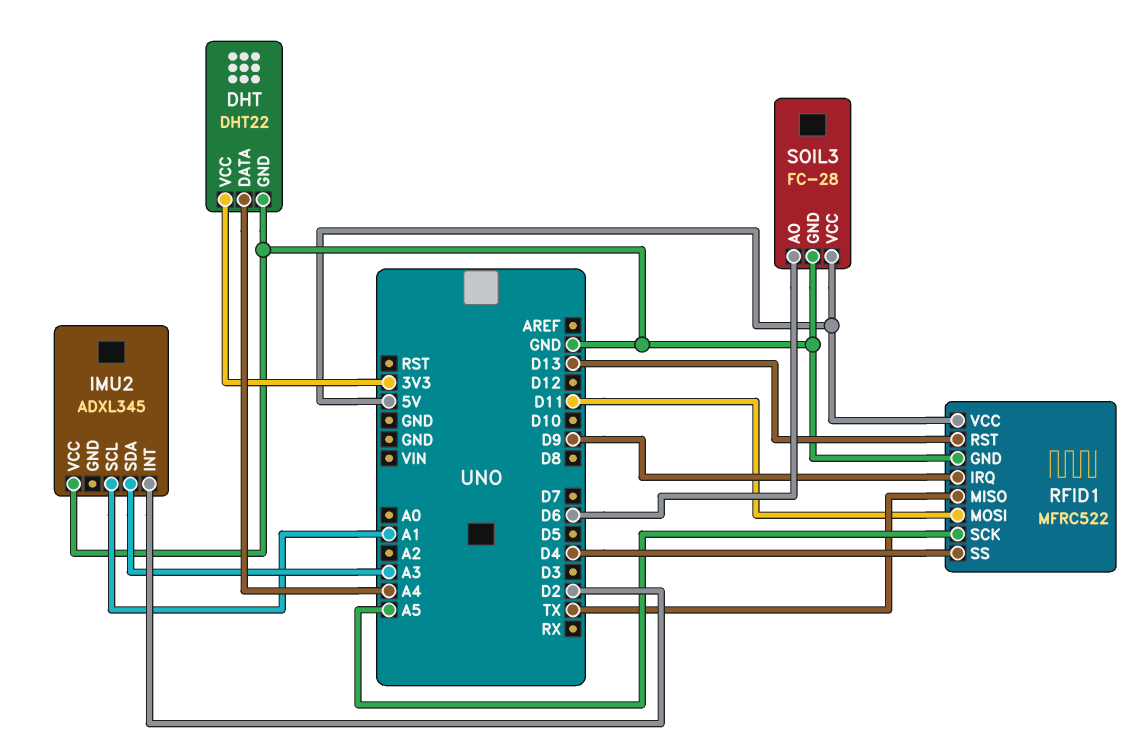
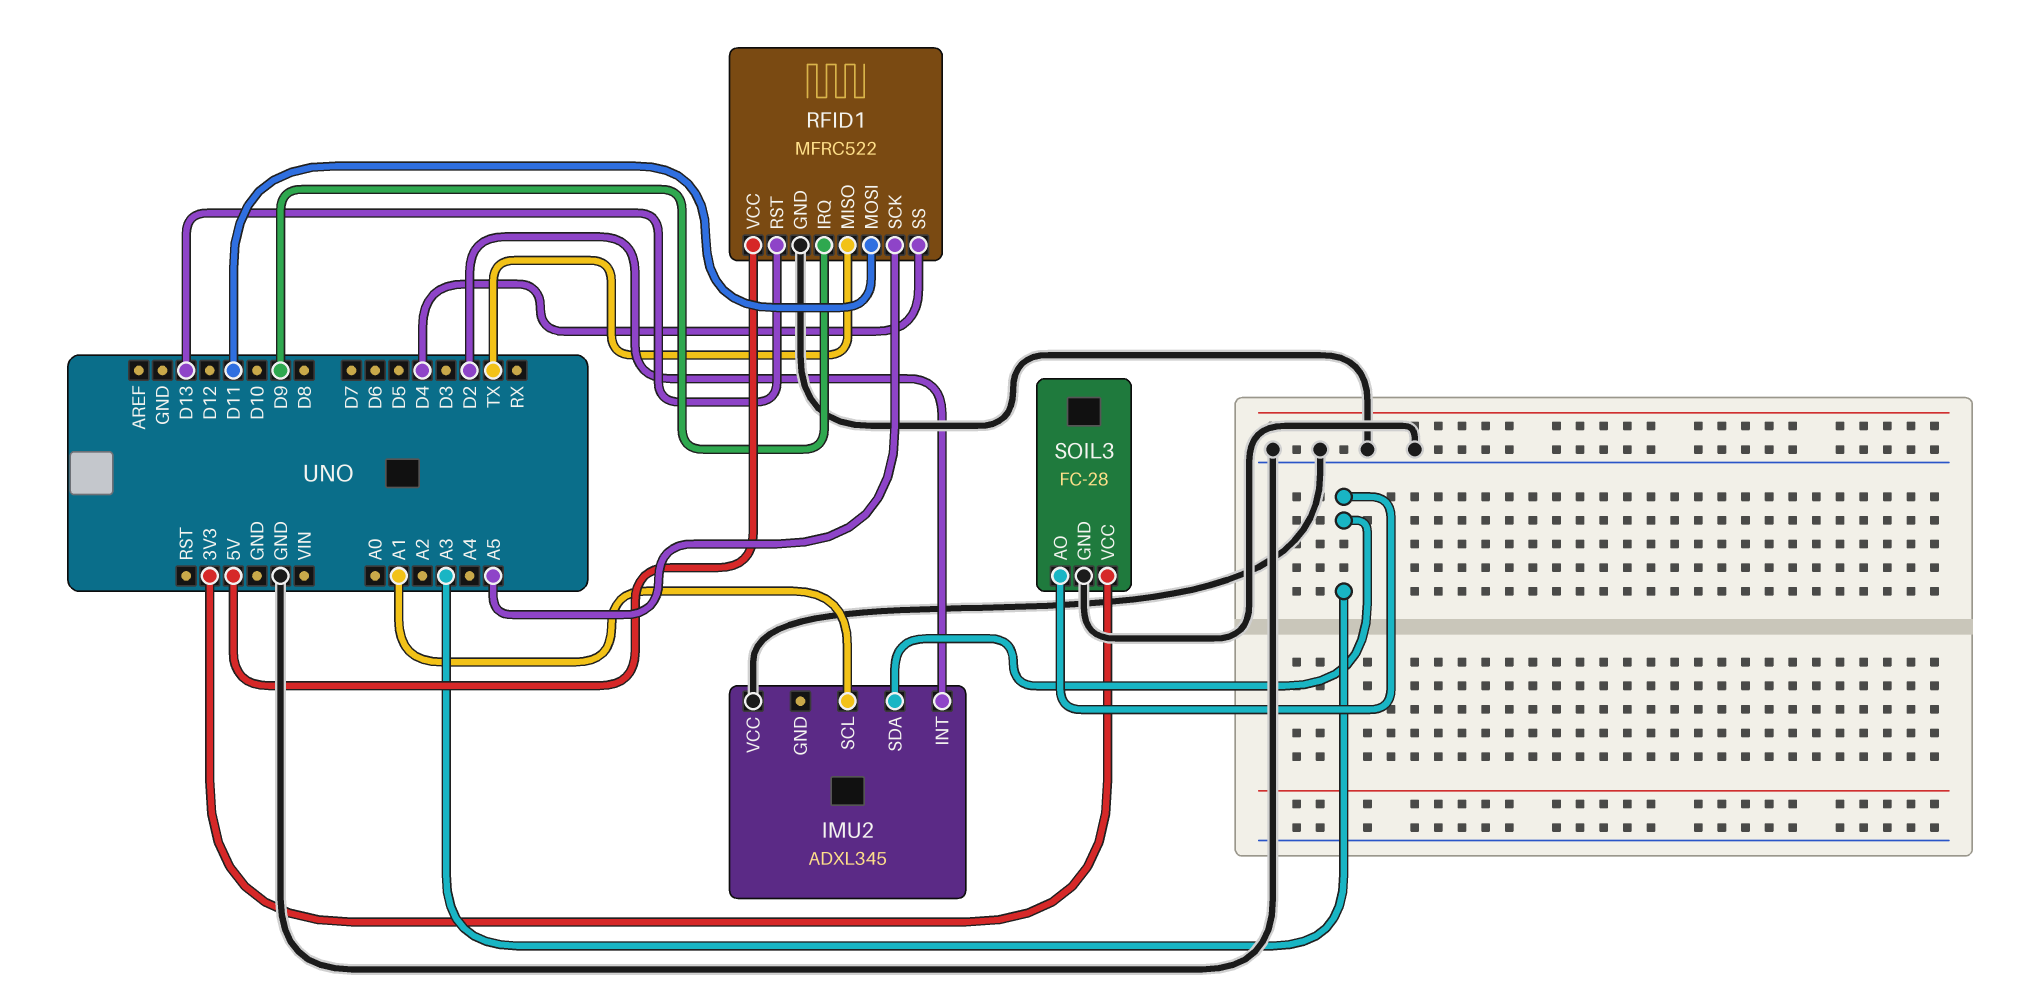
DHT: DHT22 -> none
DHT pin DATA: A4 -> none
DHT pin GND: GND -> none
DHT pin VCC: 3V3 -> none
SOIL3 pin AO: D6 -> A3
SOIL3 pin VCC: 5V -> 3V3

